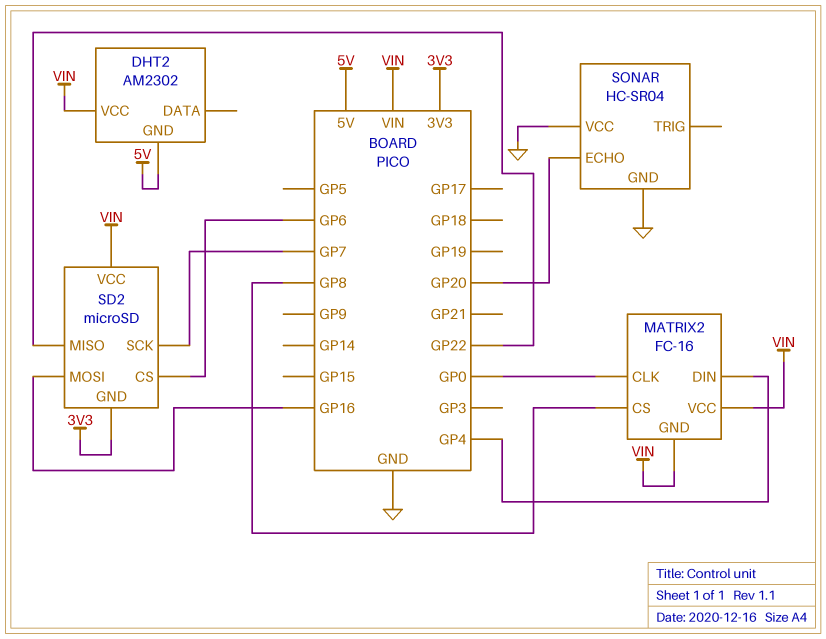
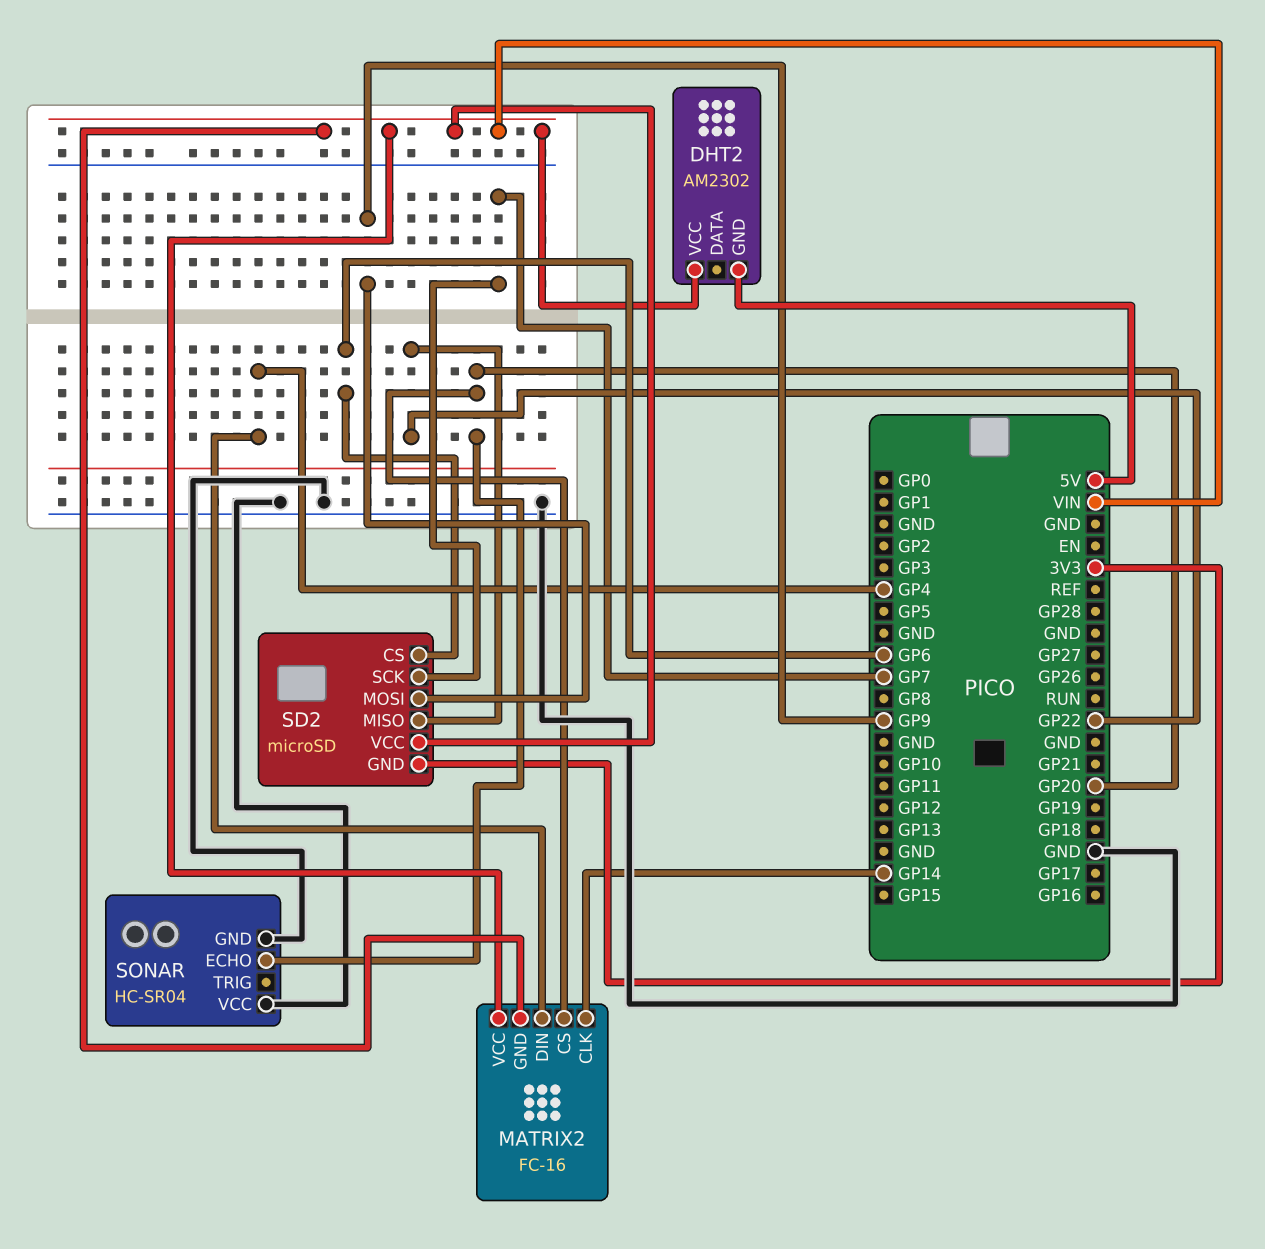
MATRIX2 pin CLK: GP0 -> GP14
MATRIX2 pin CS: GP8 -> GP20
SD2 pin MOSI: GP16 -> GP9

